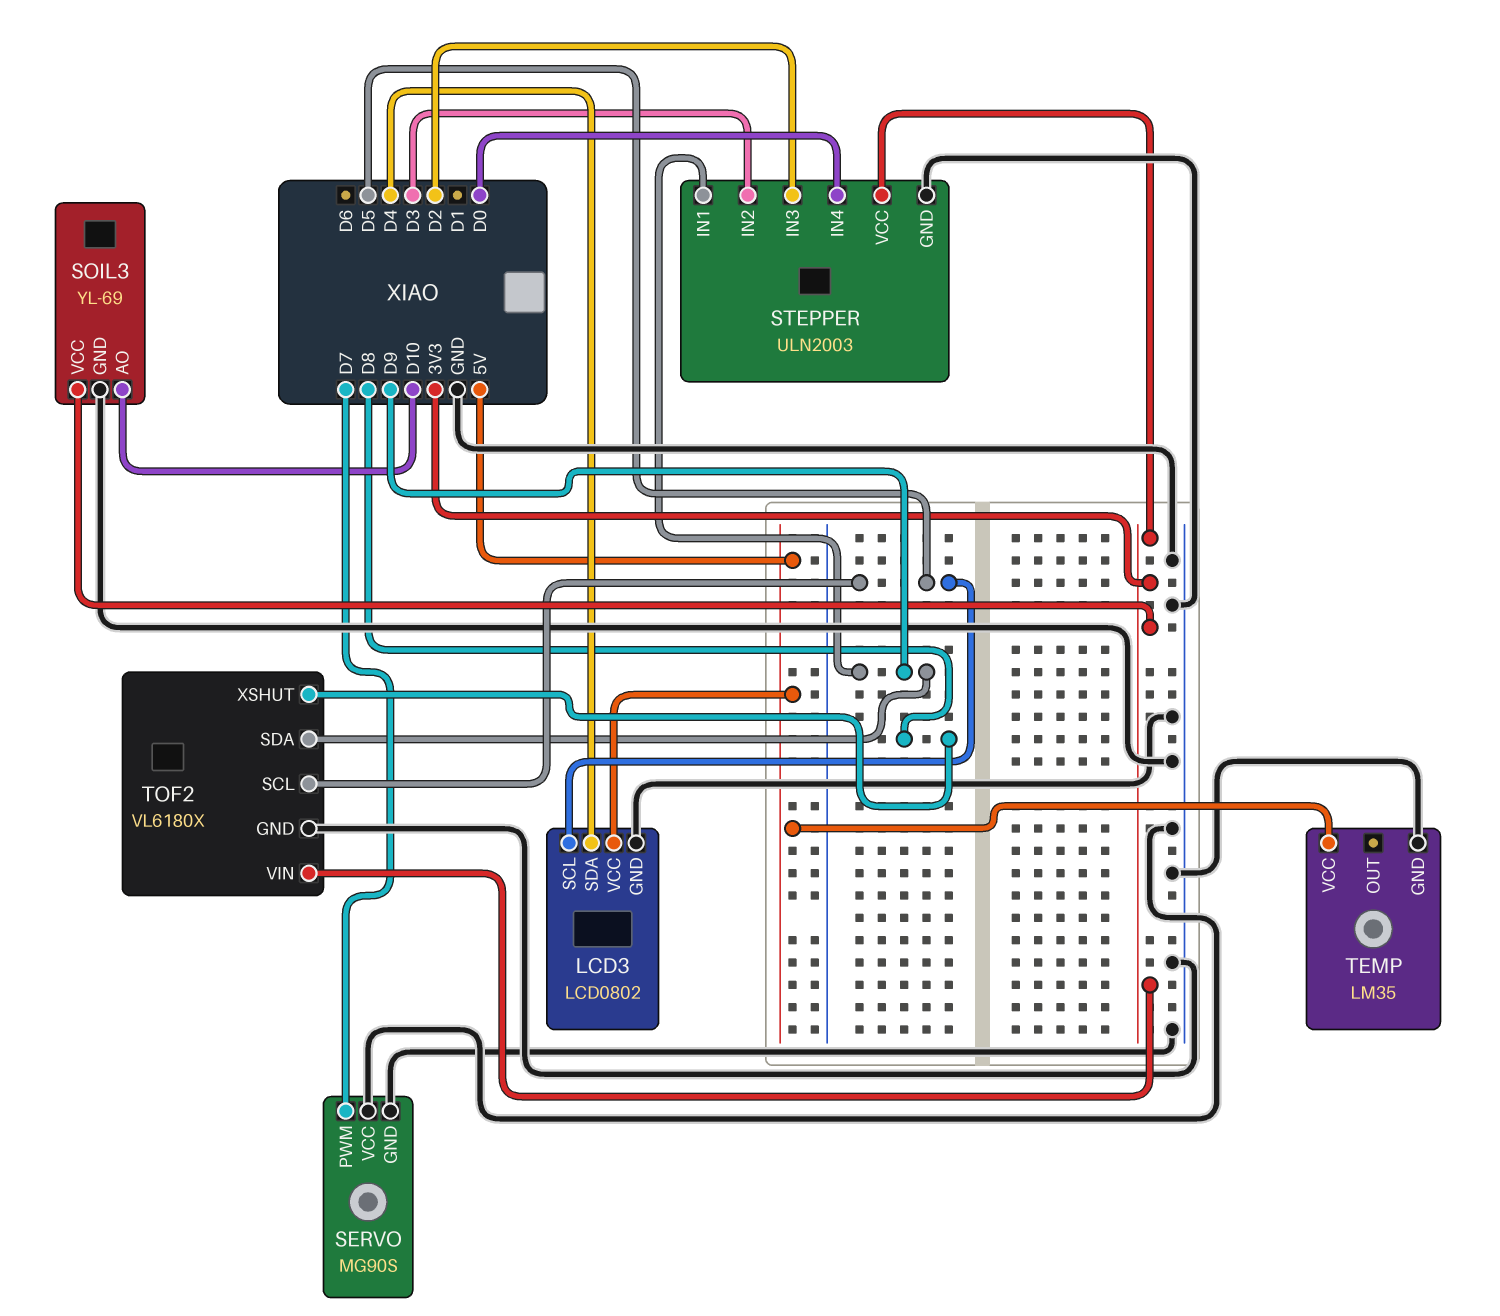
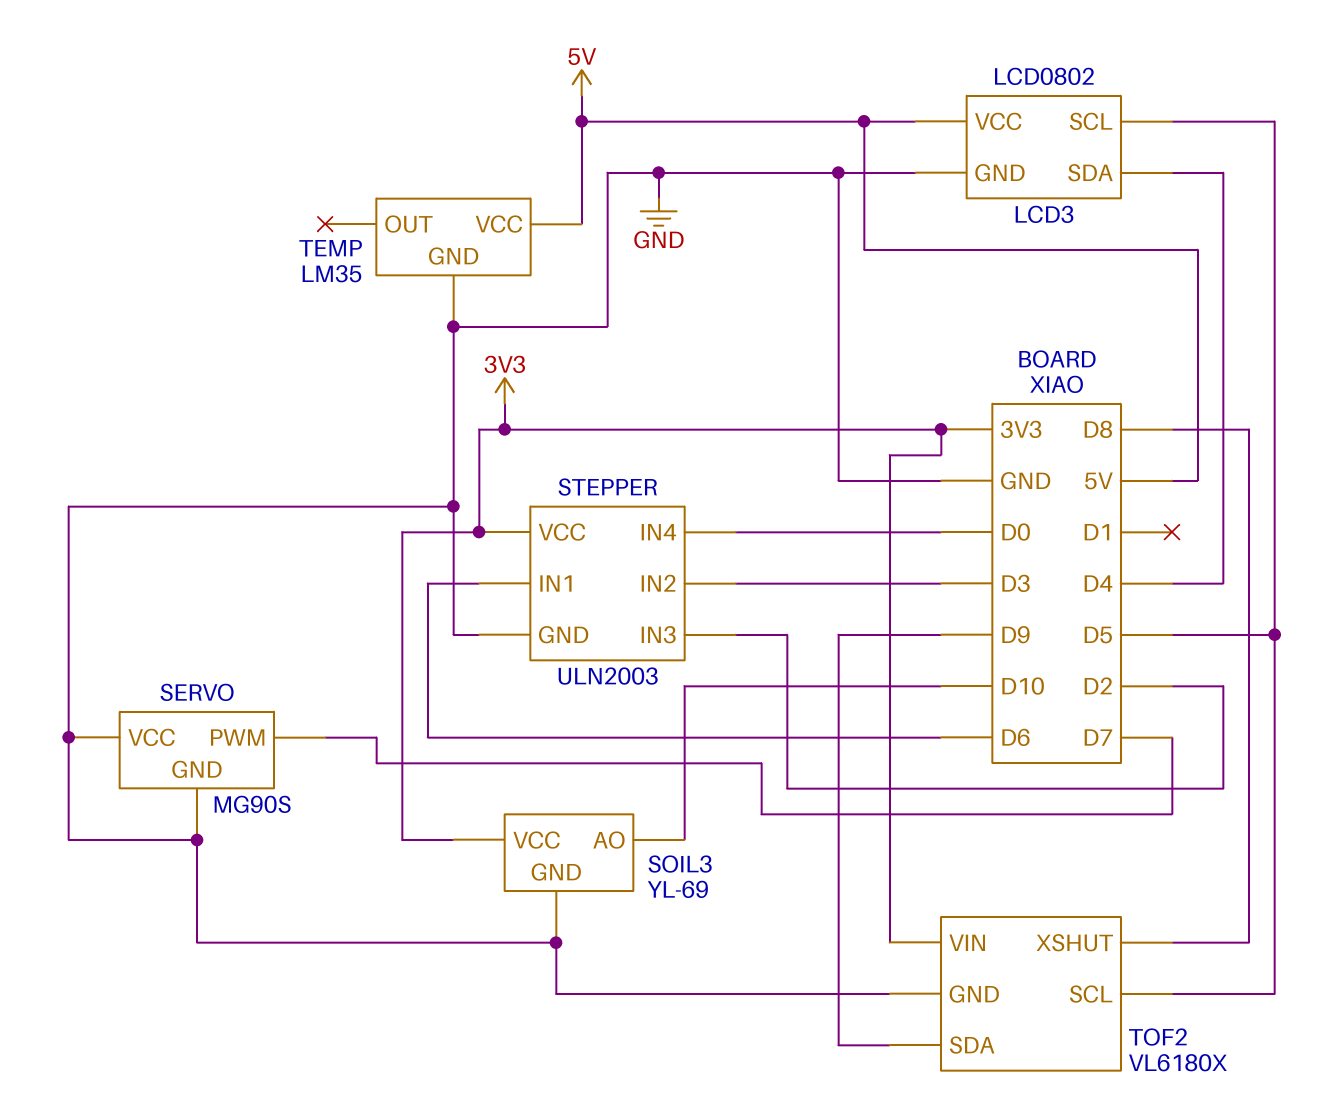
STEPPER pin IN1: D9 -> D6

